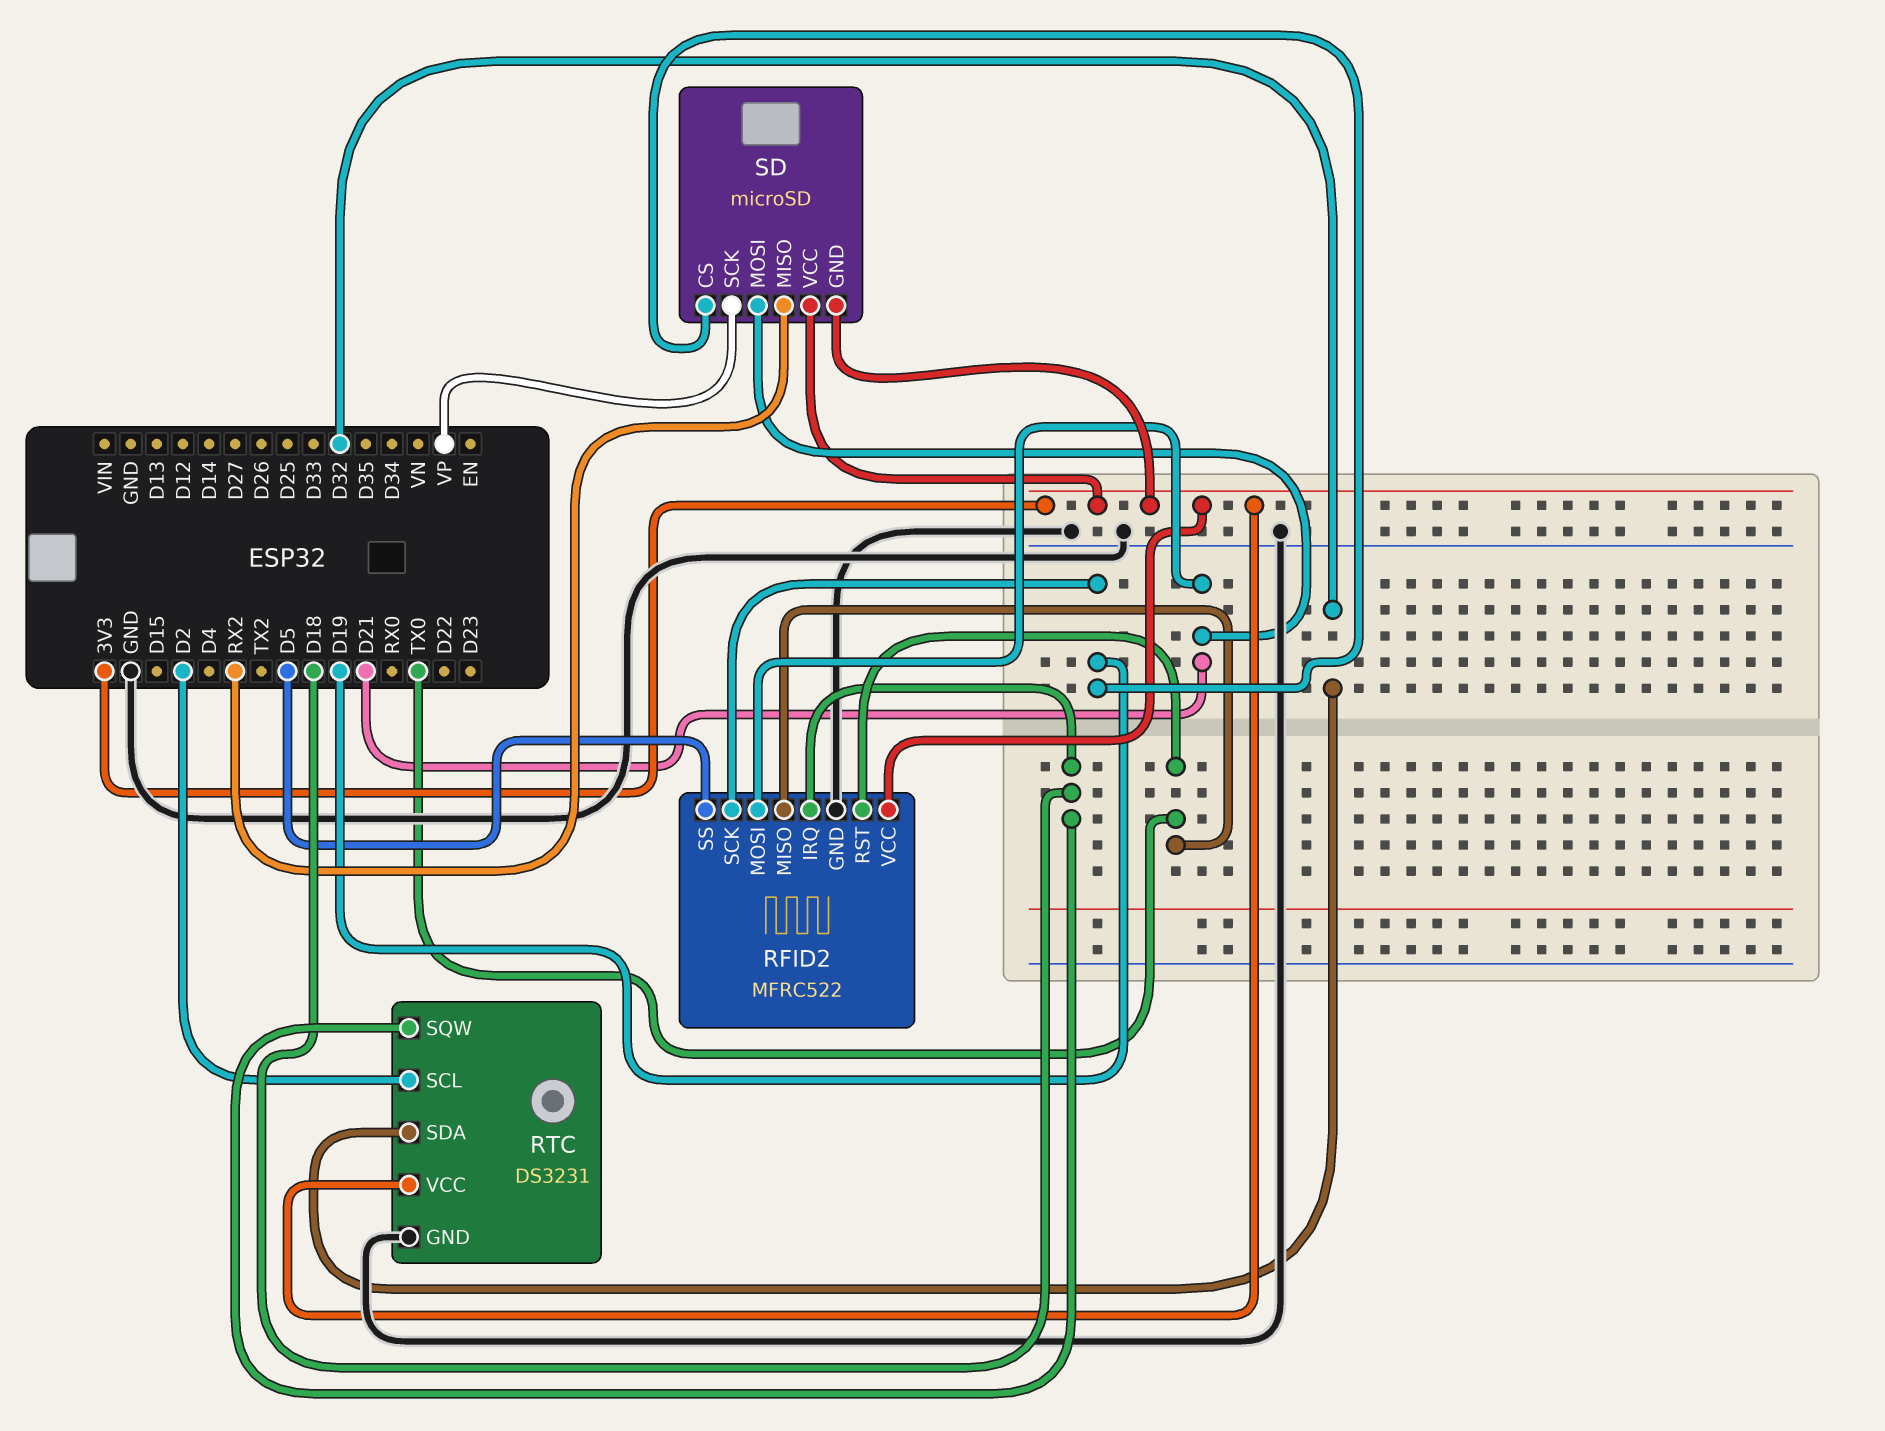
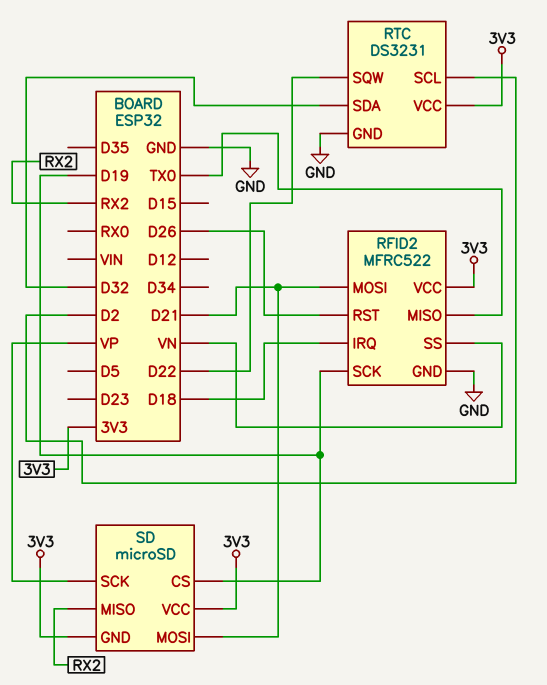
RFID2 pin RST: TX0 -> D26
RFID2 pin SS: D5 -> VN
RTC pin SQW: D18 -> D22

